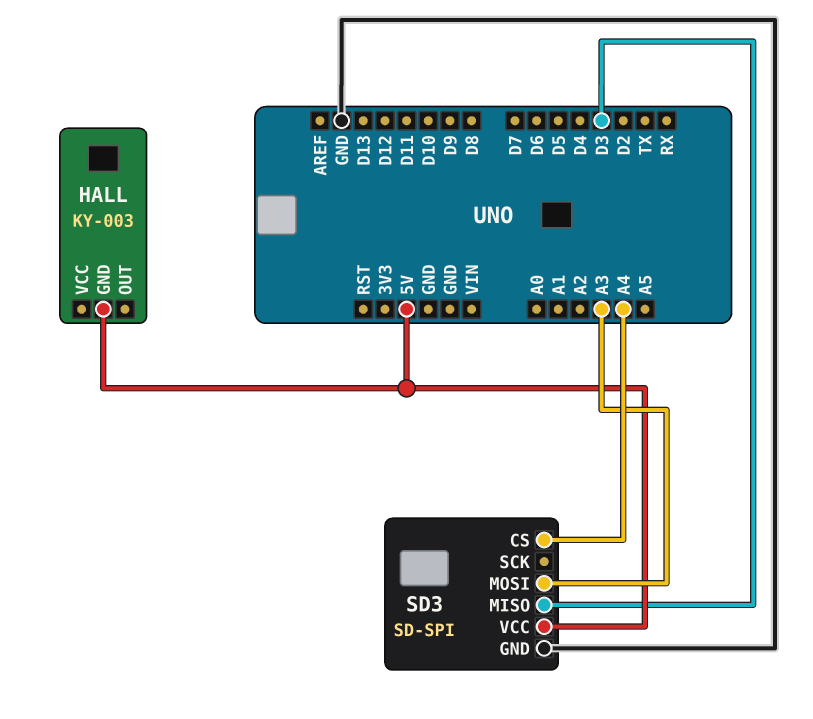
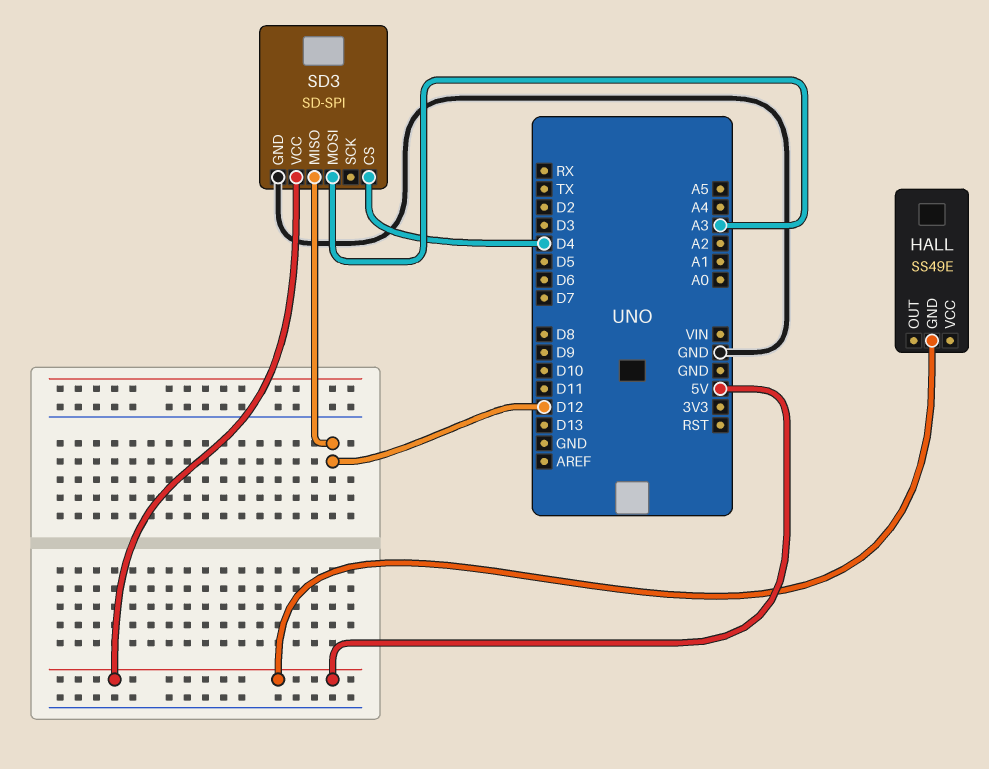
HALL: KY-003 -> SS49E
SD3 pin CS: A4 -> D4
SD3 pin MISO: D3 -> D12

